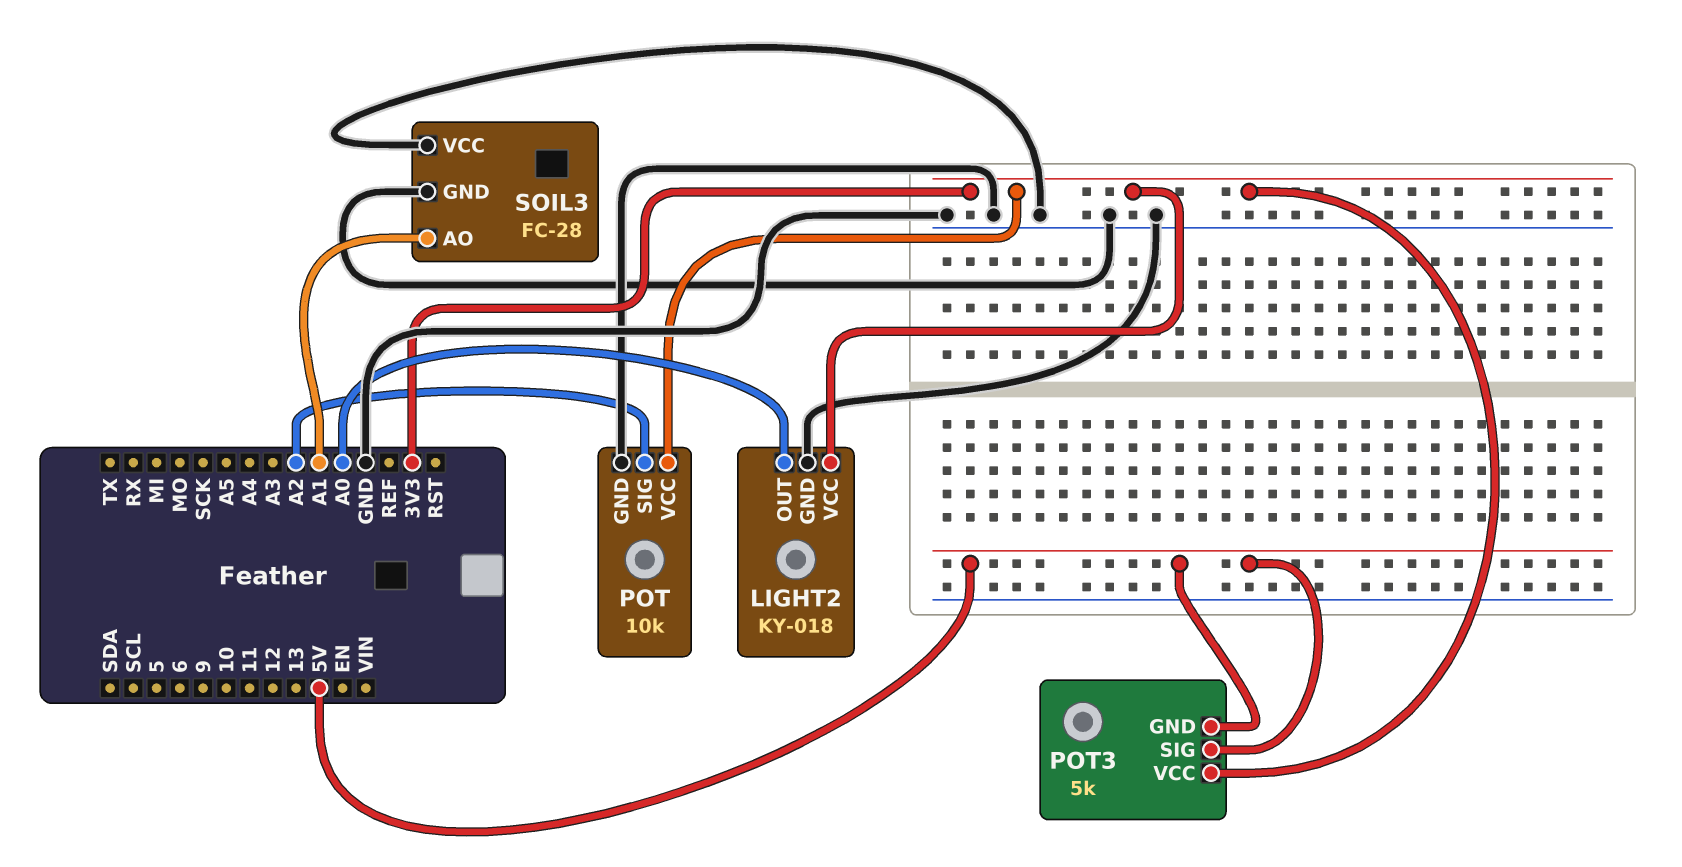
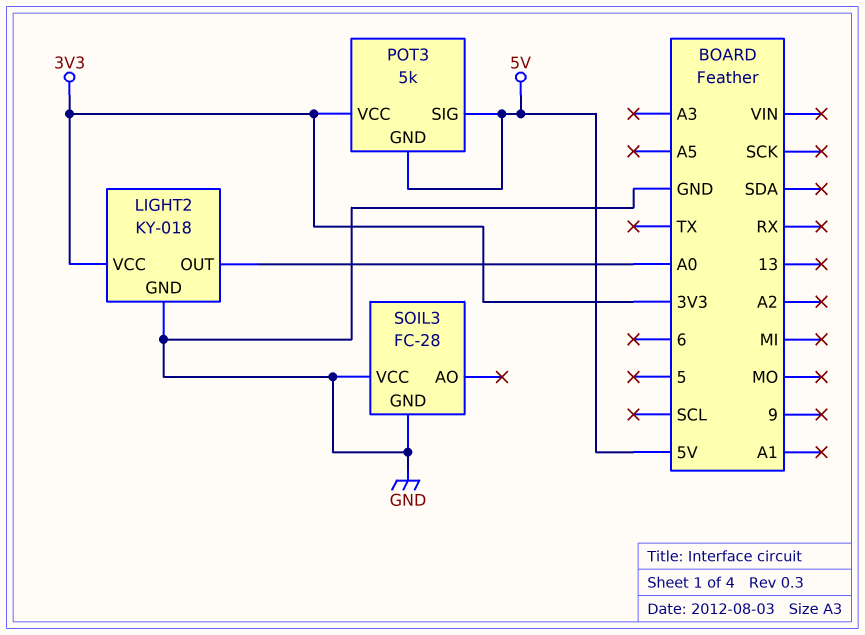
POT: 10k -> none
POT pin GND: GND -> none
POT pin SIG: A2 -> none
POT pin VCC: 3V3 -> none
SOIL3 pin AO: A1 -> none

